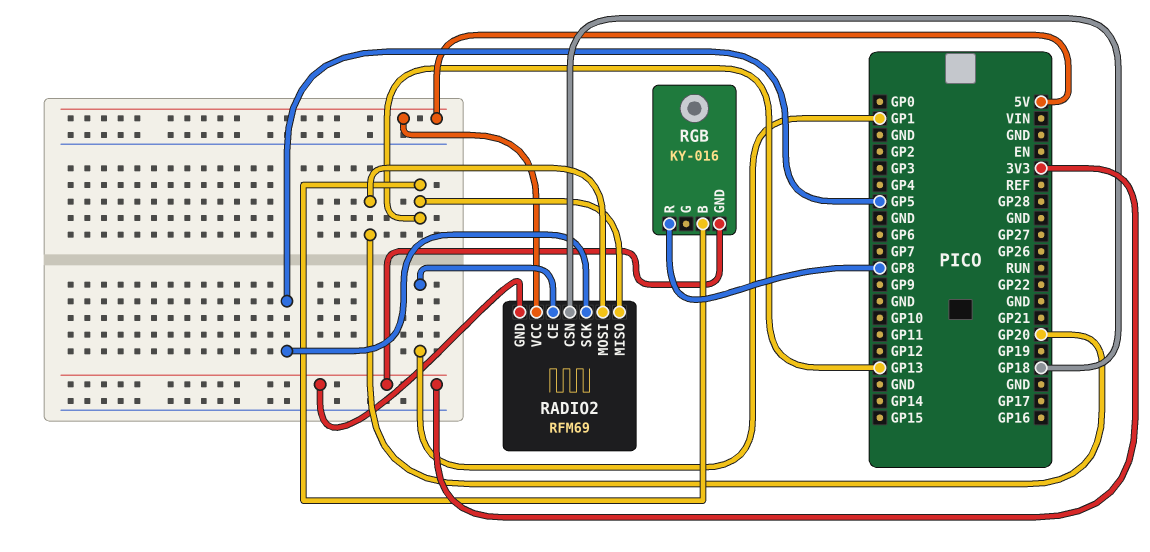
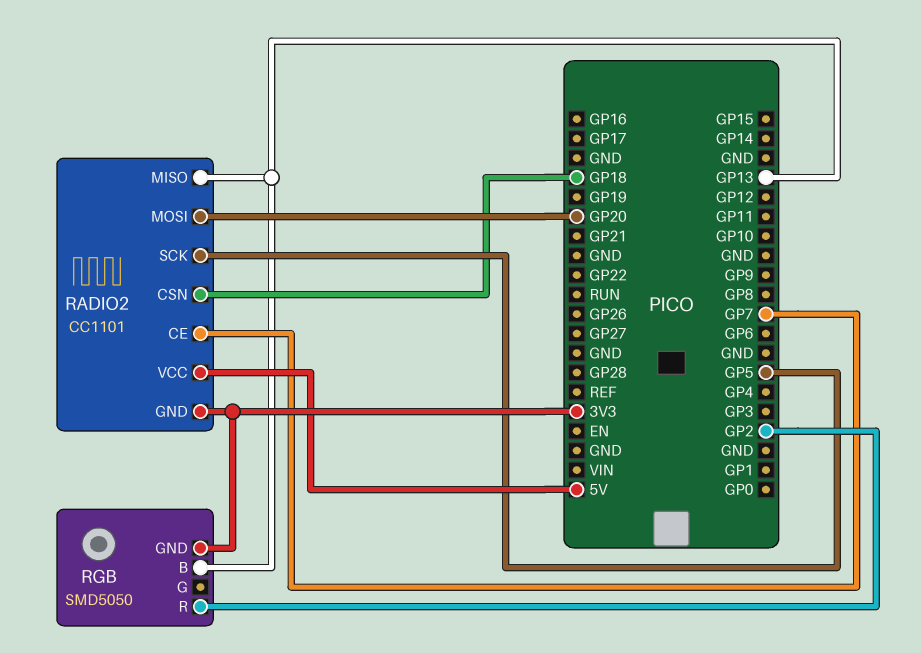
RADIO2: RFM69 -> CC1101
RADIO2 pin CE: GP1 -> GP7
RGB: KY-016 -> SMD5050
RGB pin R: GP8 -> GP2

